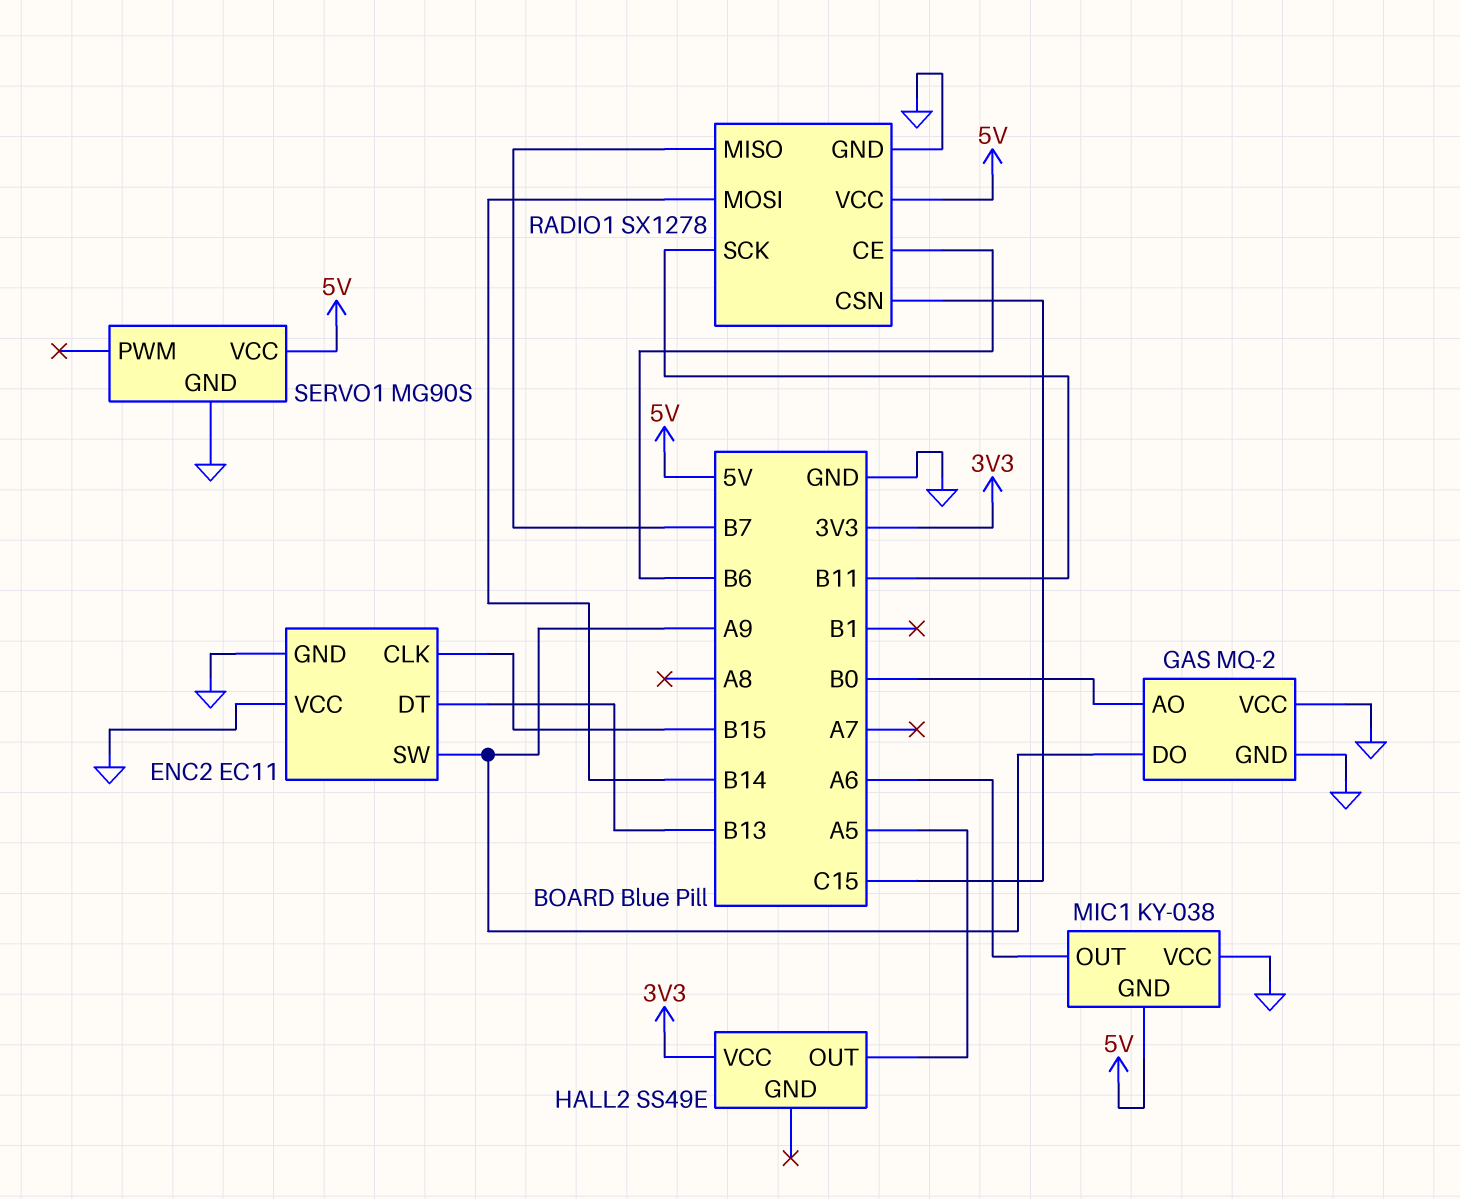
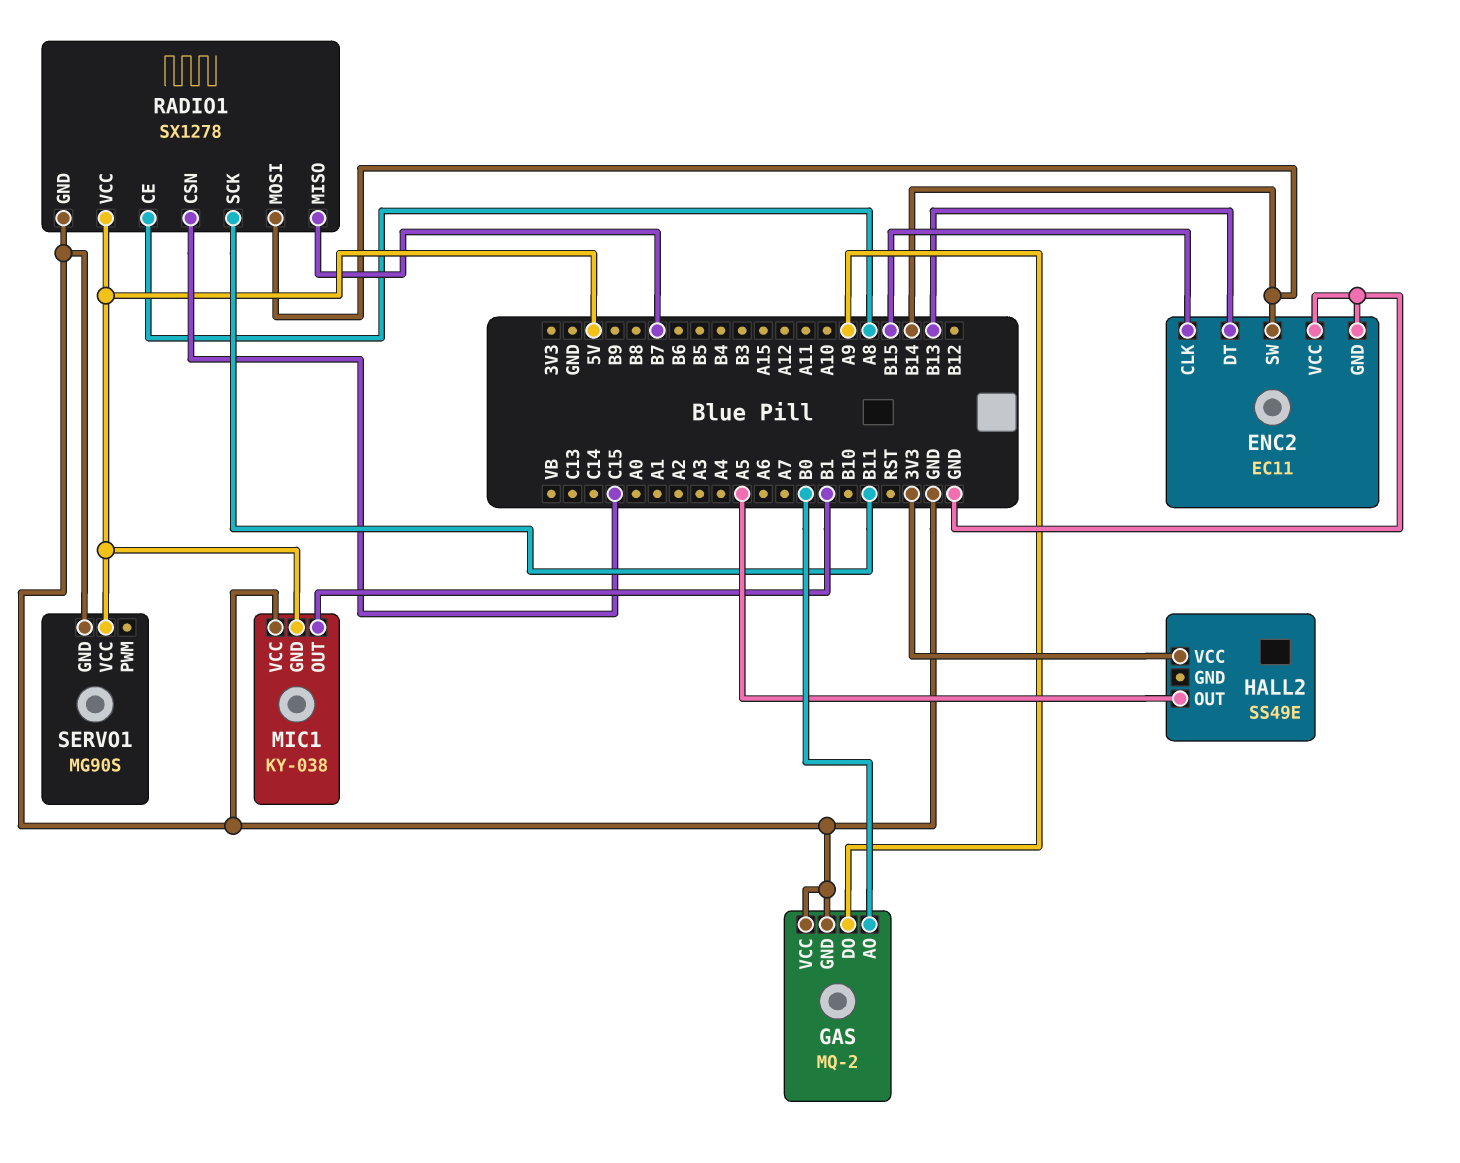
ENC2 pin SW: A9 -> B14
MIC1 pin OUT: A6 -> B1
RADIO1 pin CE: B6 -> A8

